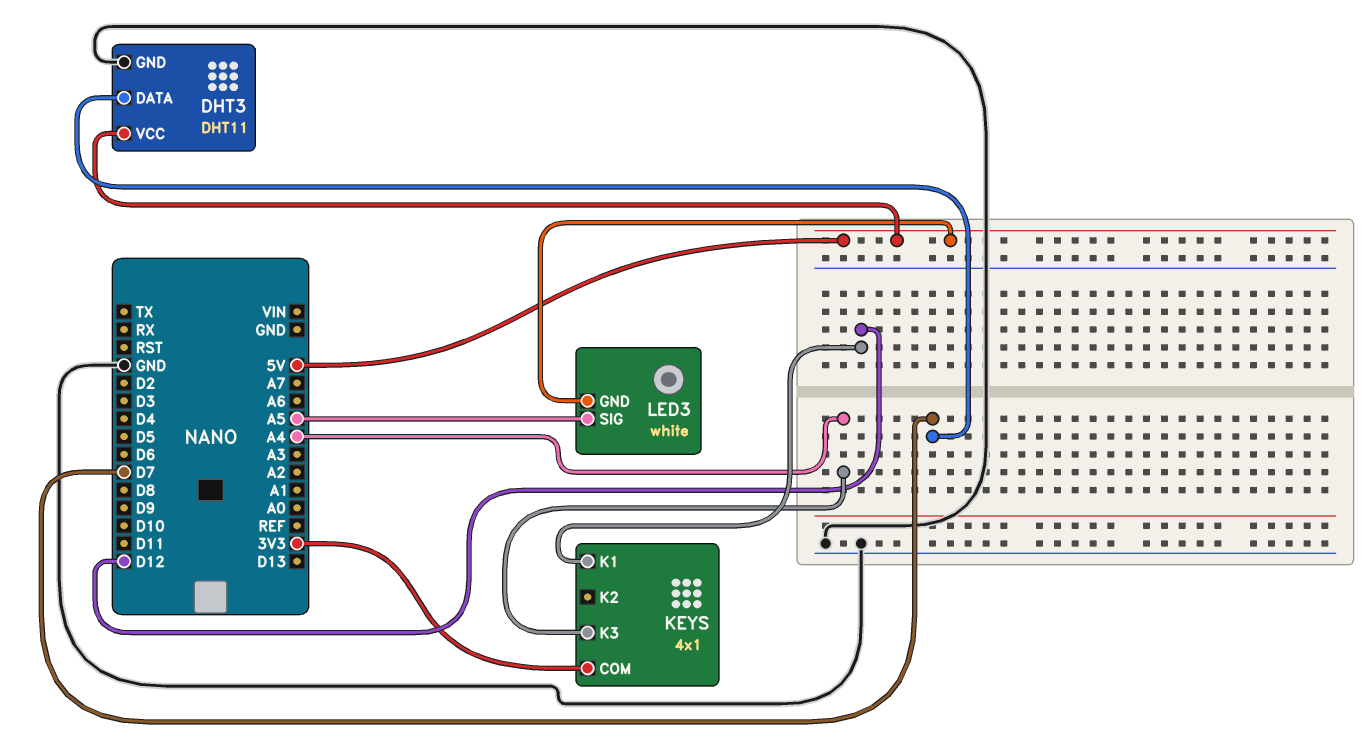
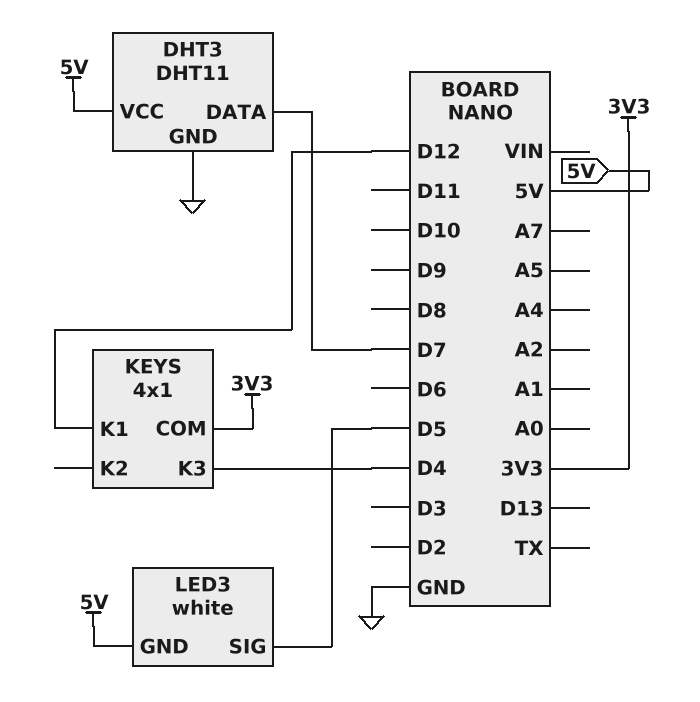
KEYS pin K3: A4 -> D4
LED3 pin SIG: A5 -> D5

